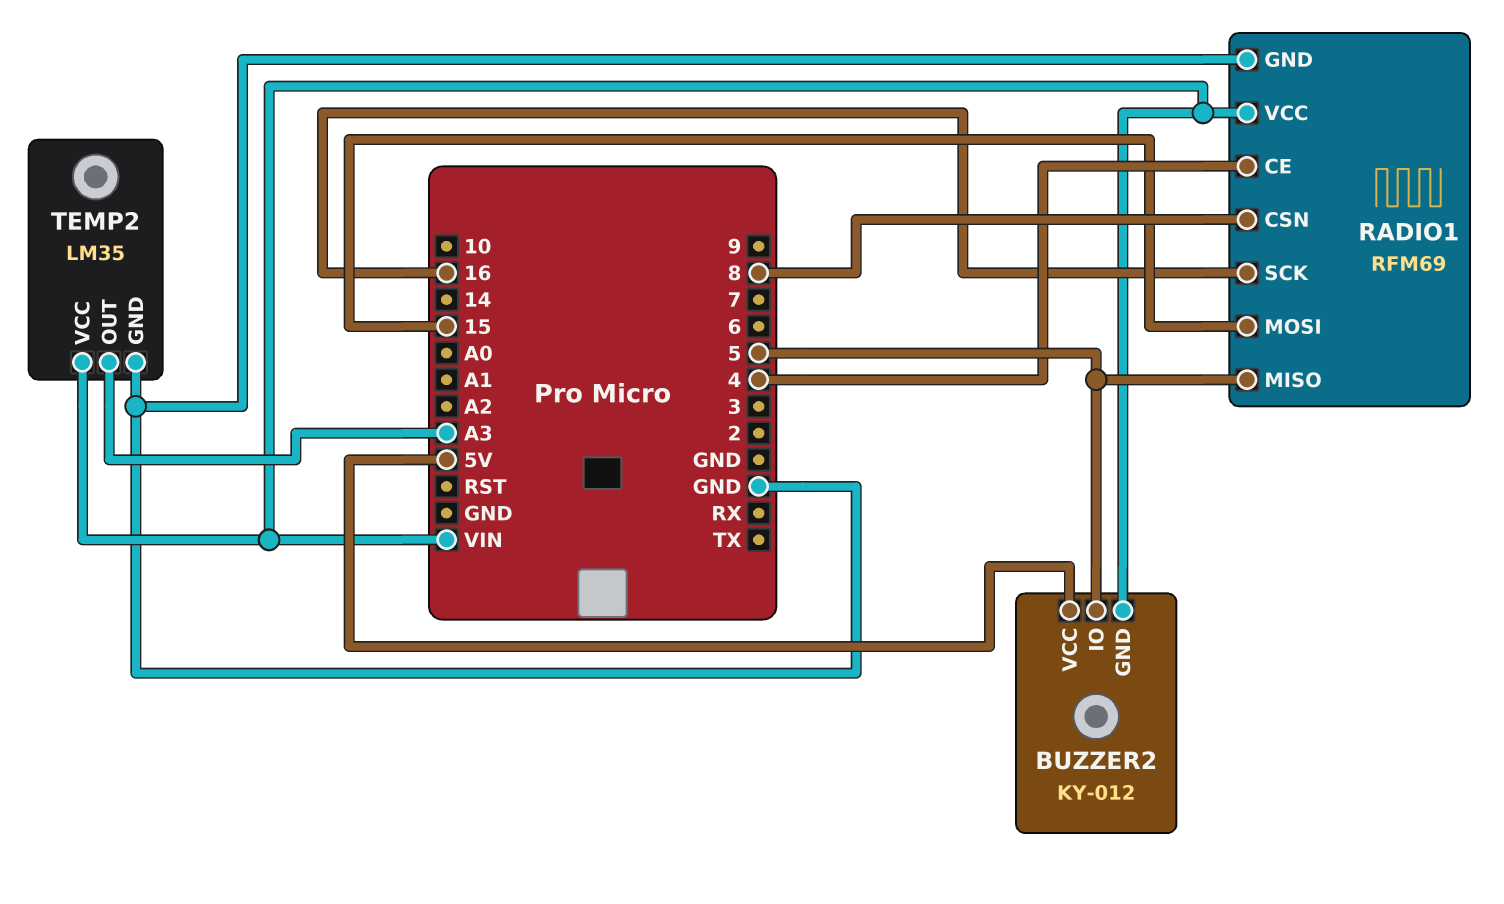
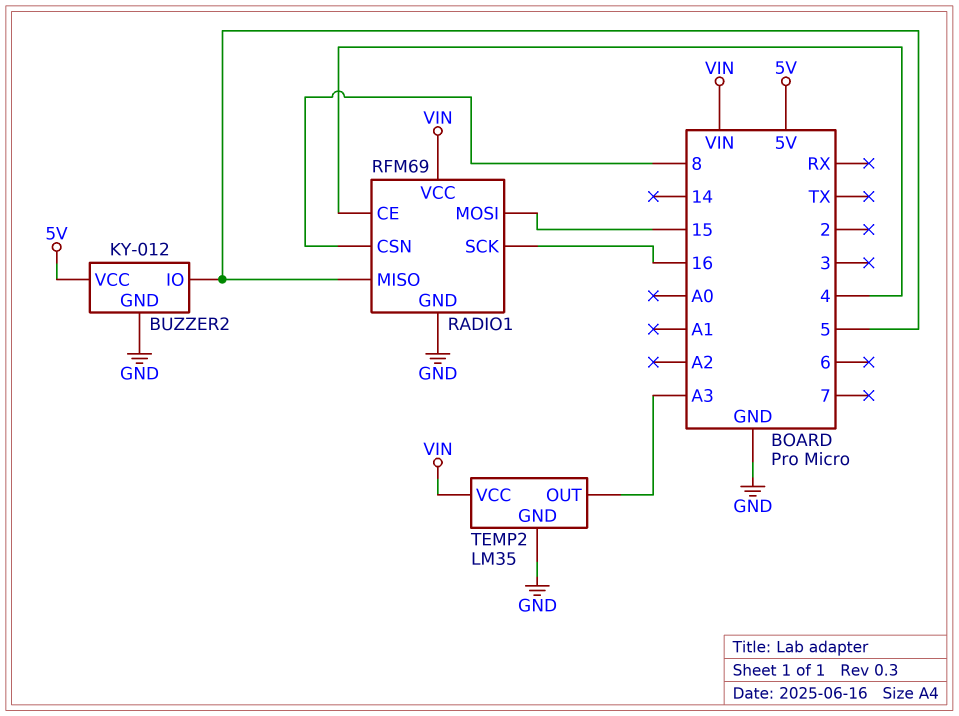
BUZZER2 pin GND: VIN -> GND

